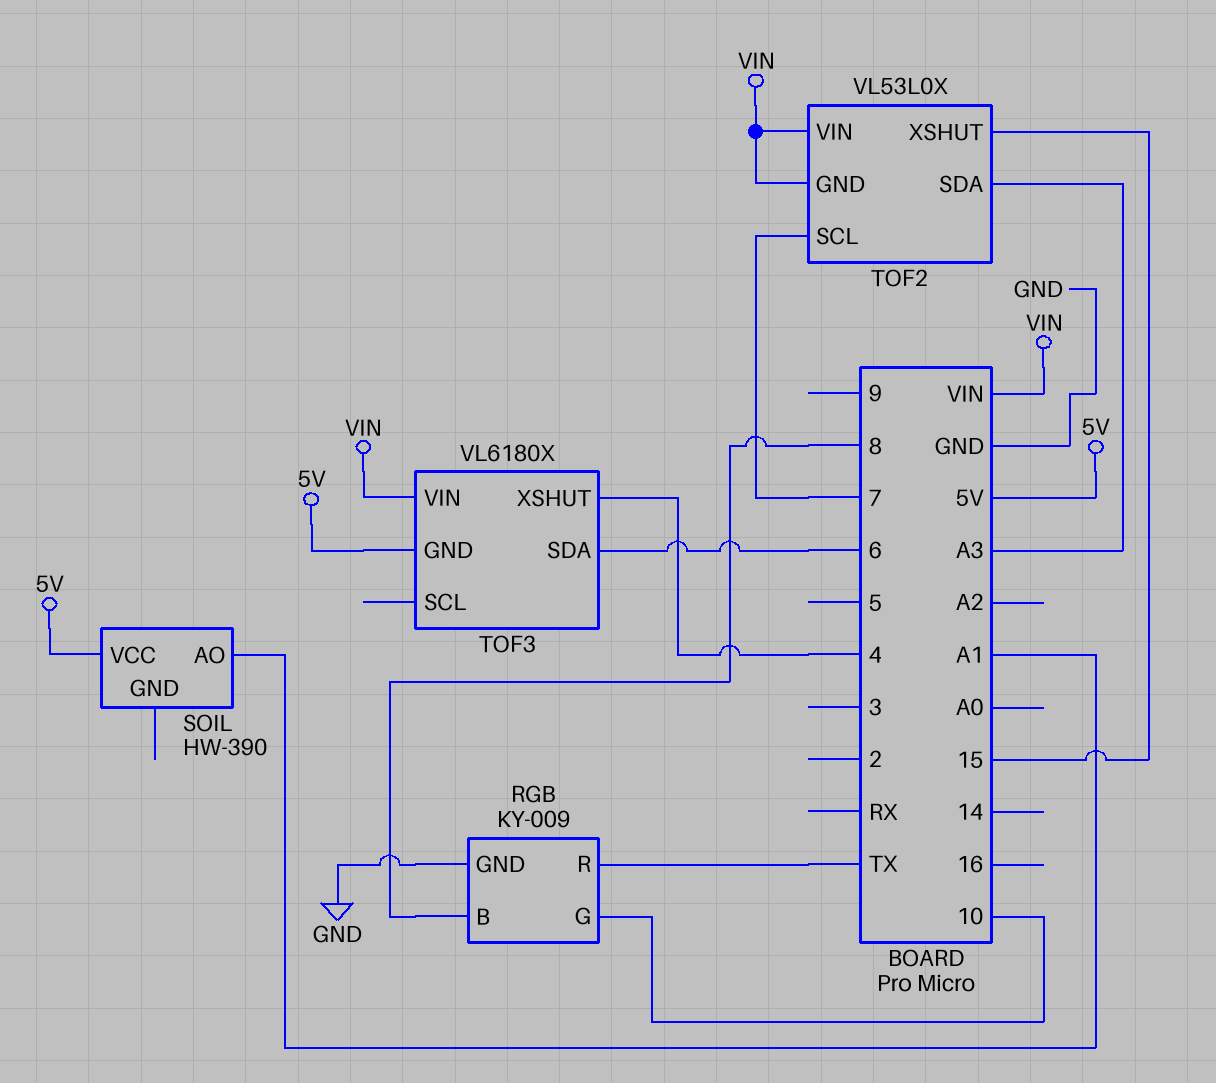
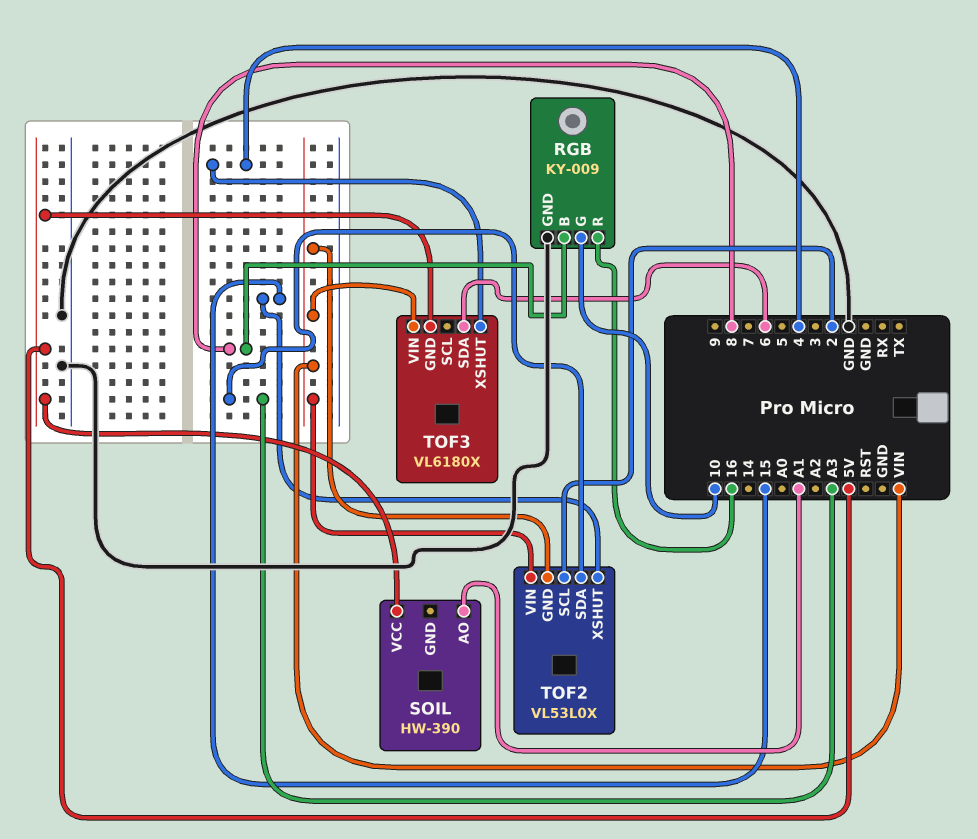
RGB pin R: TX -> 16
TOF2 pin SCL: 7 -> 2

